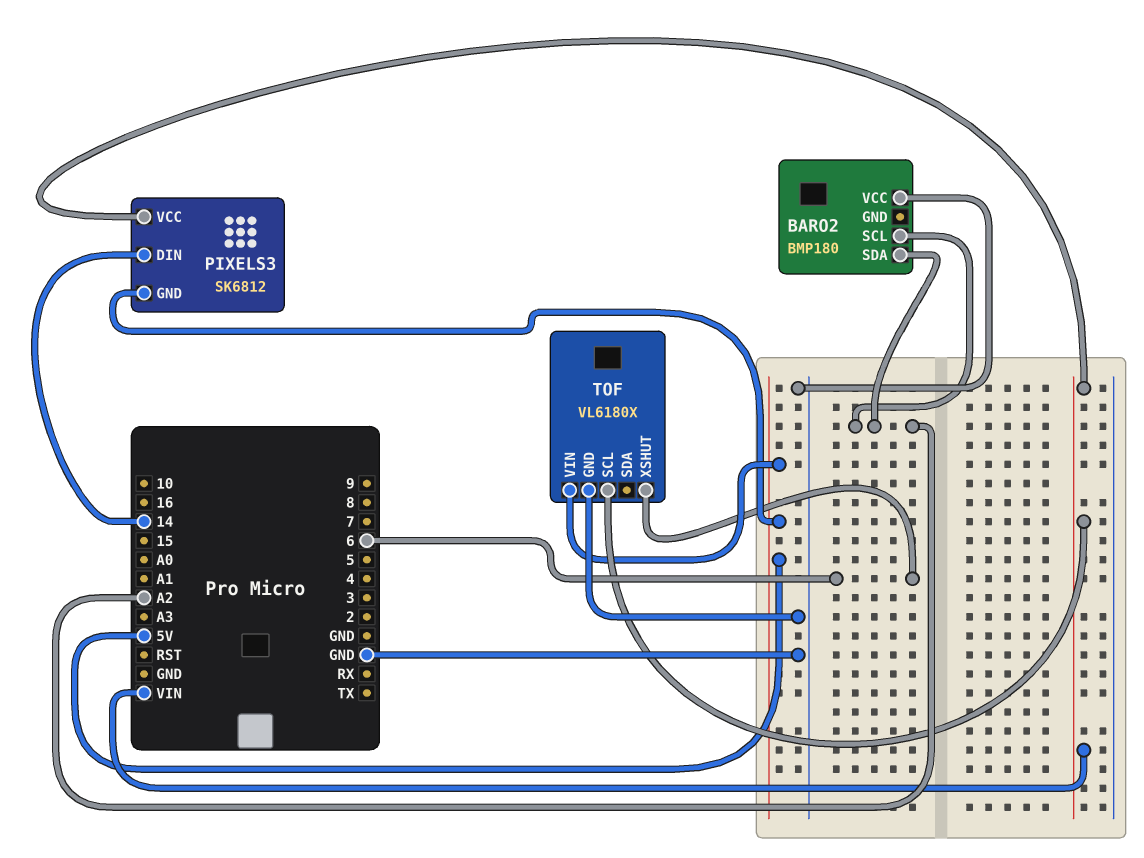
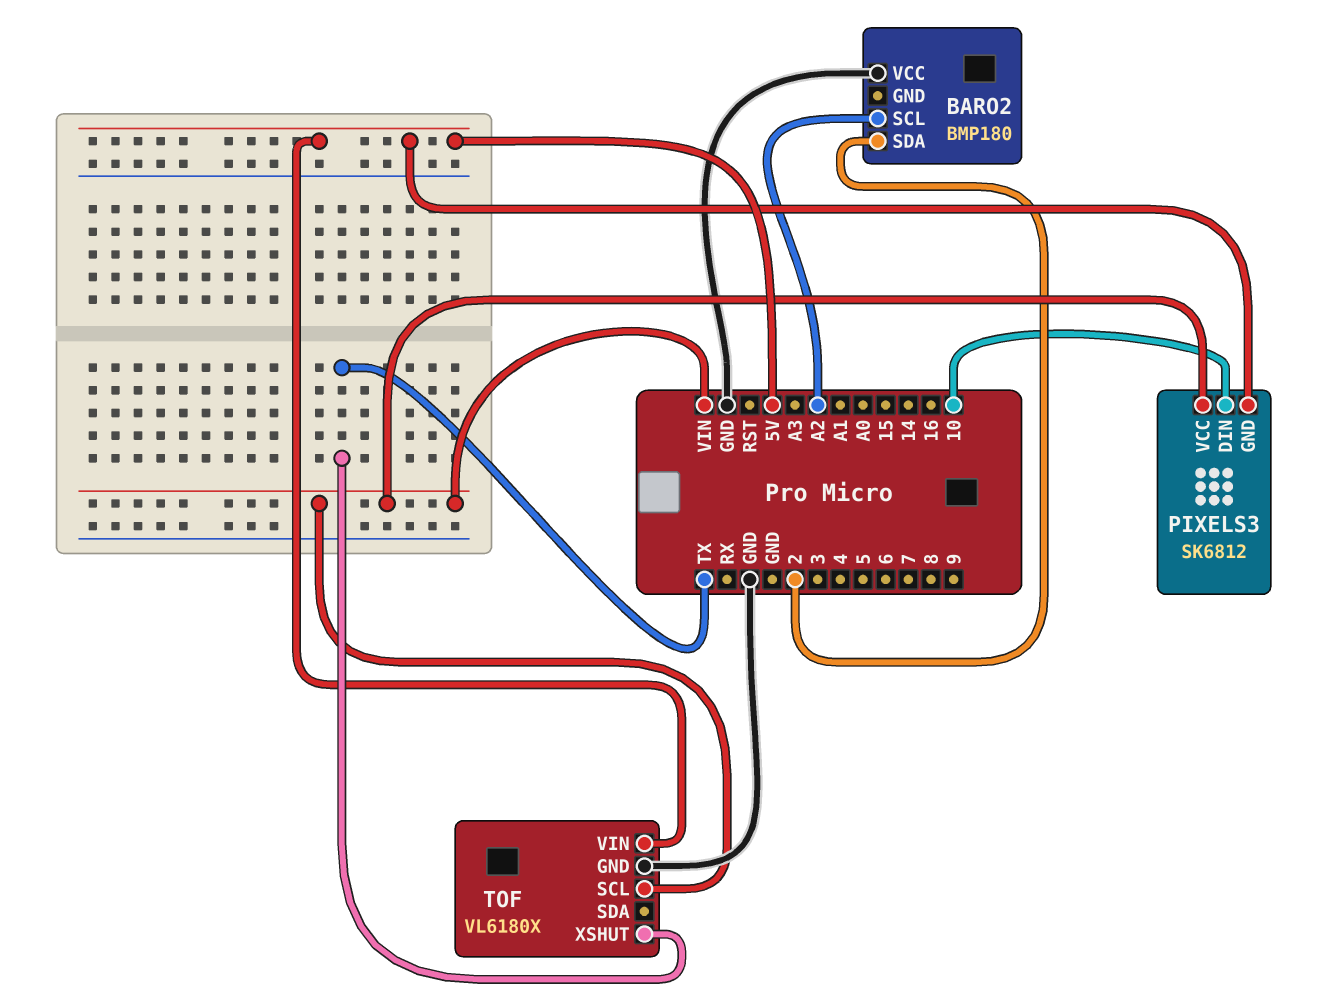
BARO2 pin SDA: A2 -> 2
PIXELS3 pin DIN: 14 -> 10
TOF pin XSHUT: 6 -> TX

